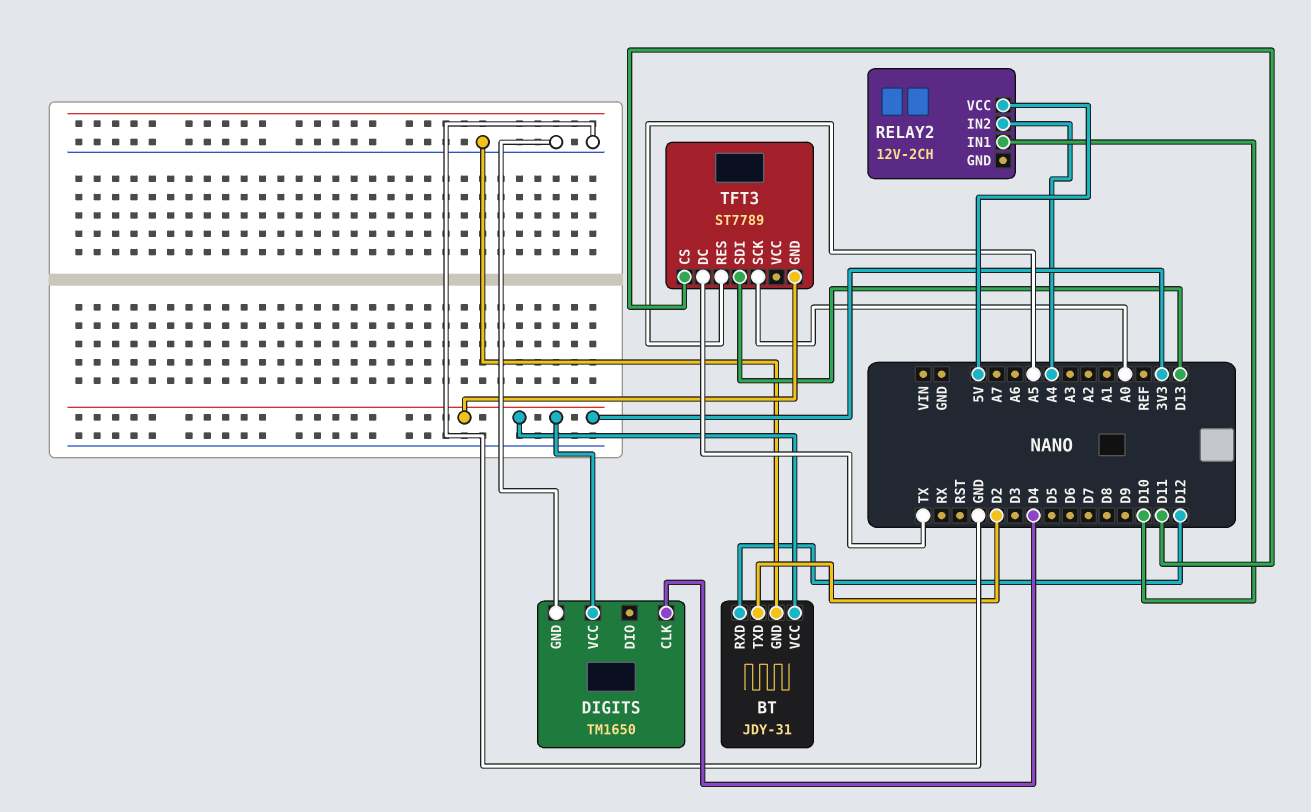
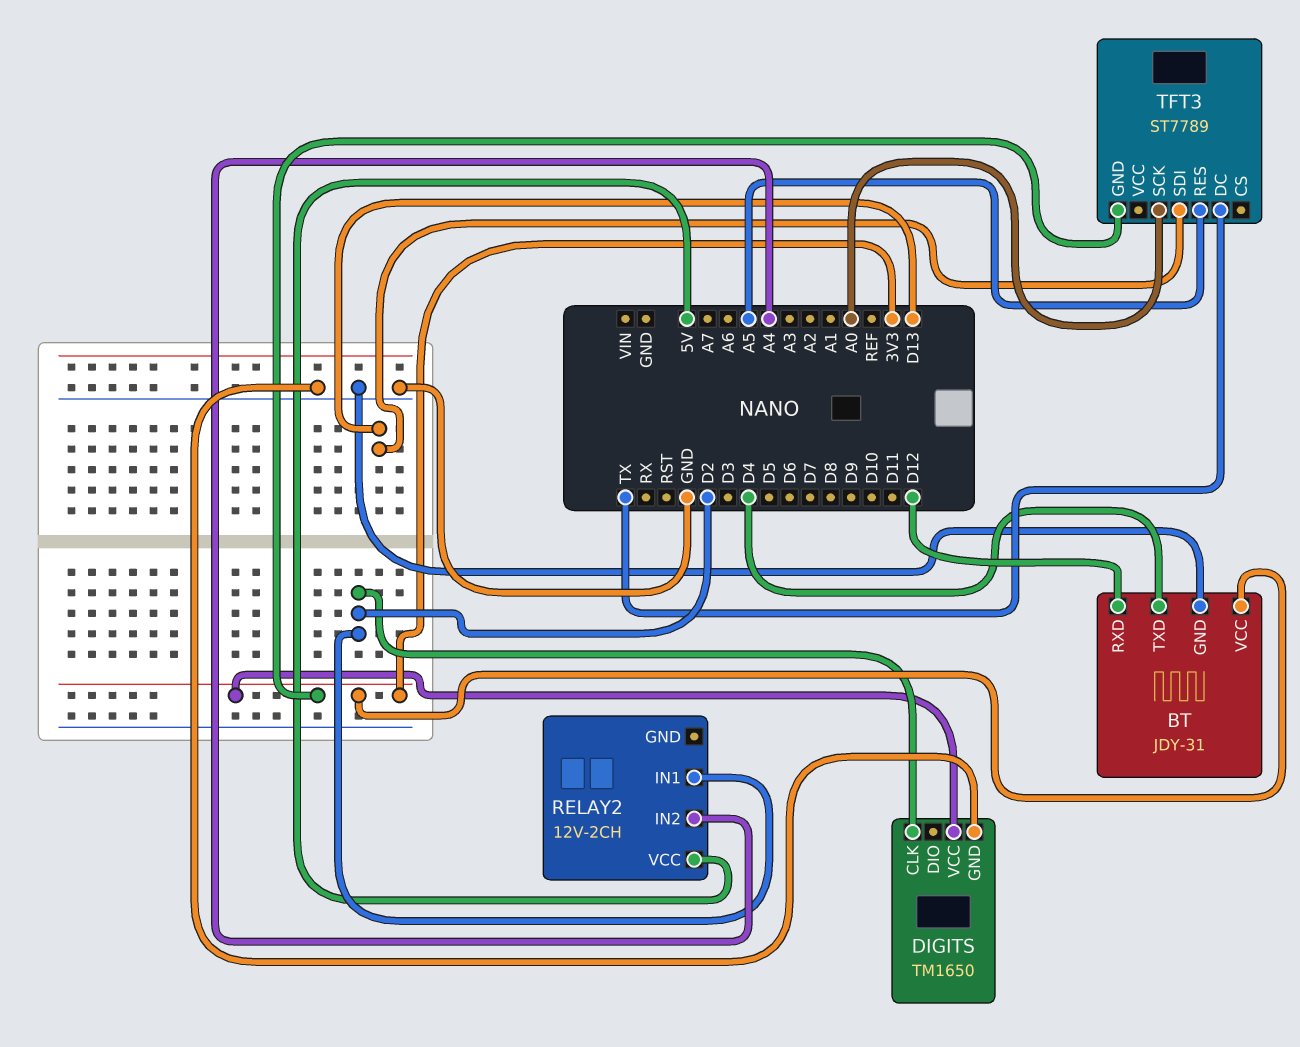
BT pin TXD: D2 -> D4
DIGITS pin CLK: D4 -> D2
RELAY2 pin IN1: D10 -> D2
TFT3 pin CS: D11 -> none

